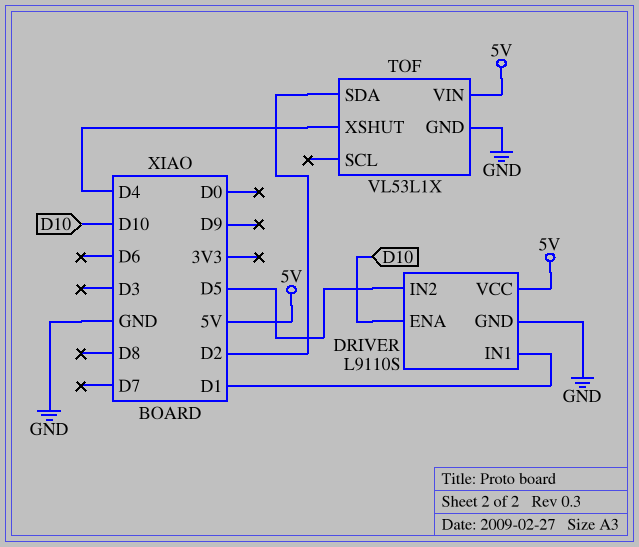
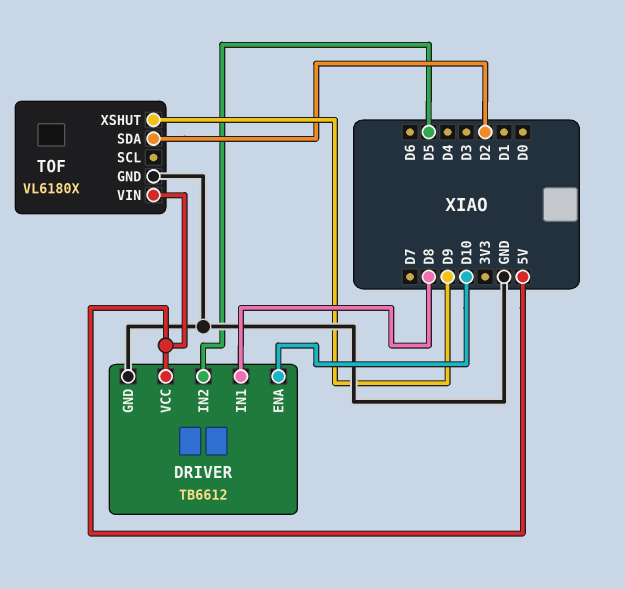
DRIVER: L9110S -> TB6612
DRIVER pin IN1: D1 -> D8
TOF: VL53L1X -> VL6180X
TOF pin XSHUT: D4 -> D9

